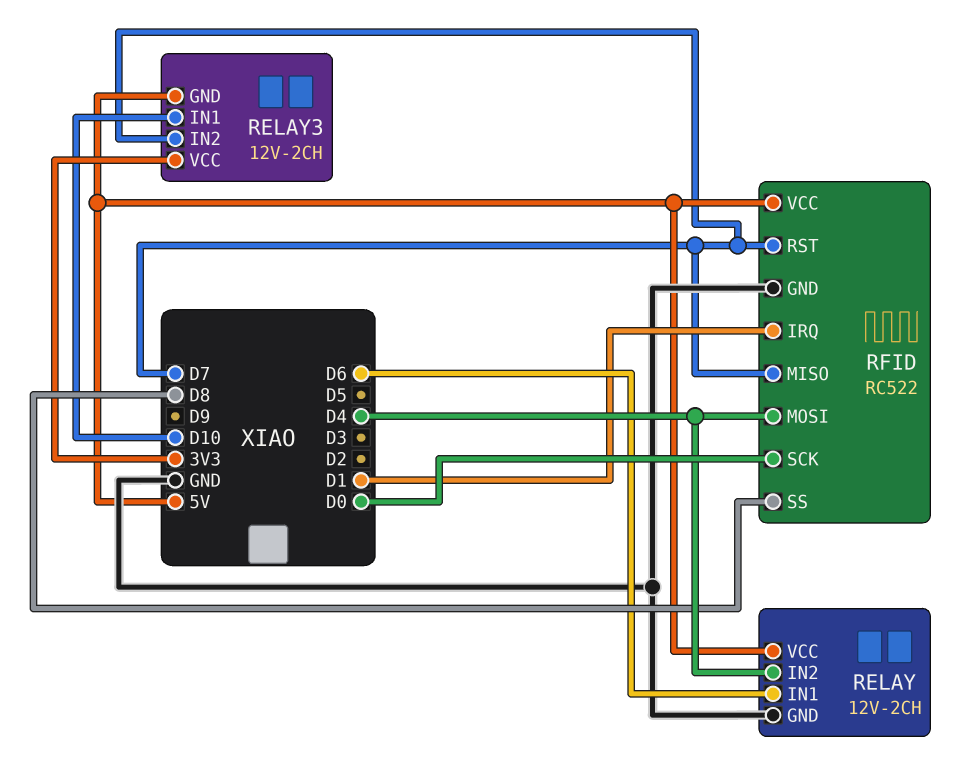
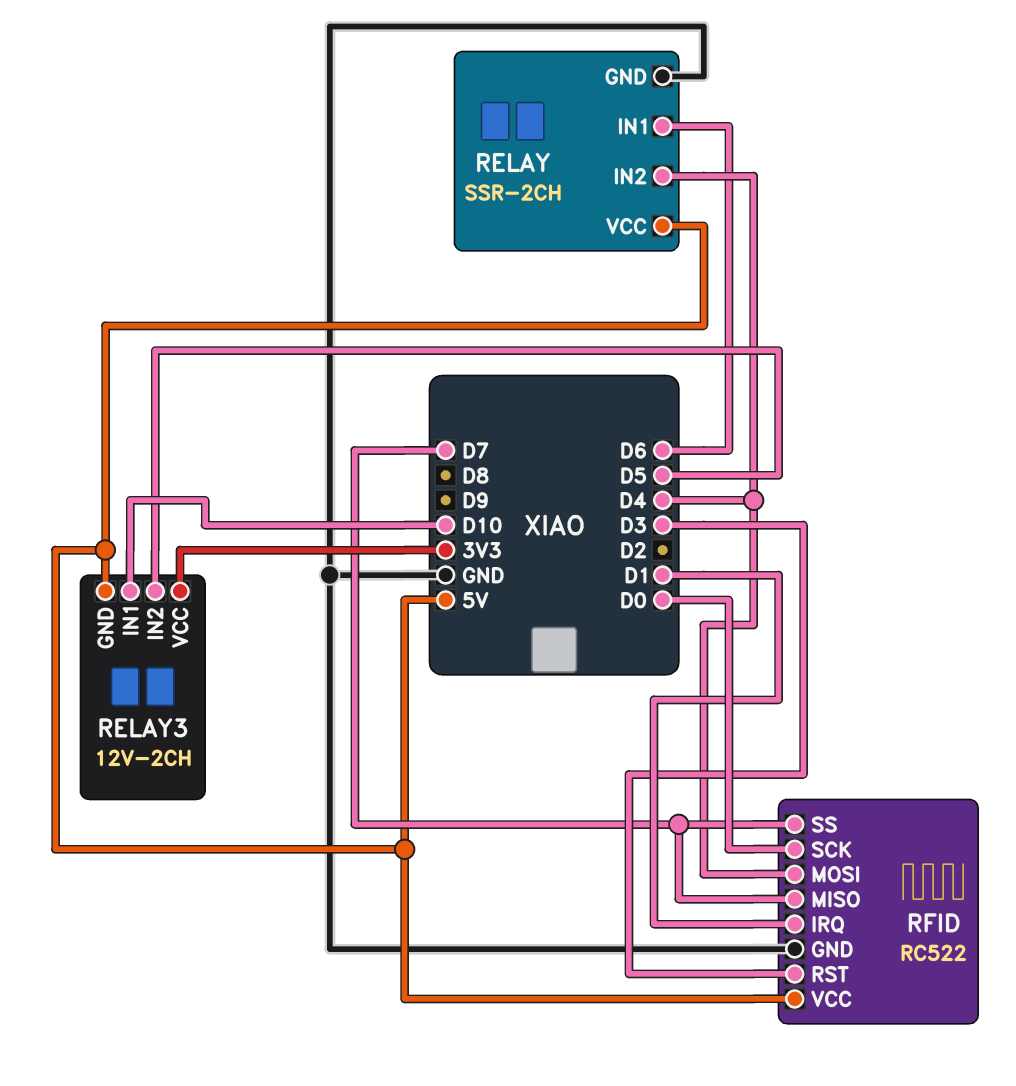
RELAY: 12V-2CH -> SSR-2CH
RELAY3 pin IN2: D7 -> D5
RFID pin RST: D7 -> D3
RFID pin SS: D8 -> D7

